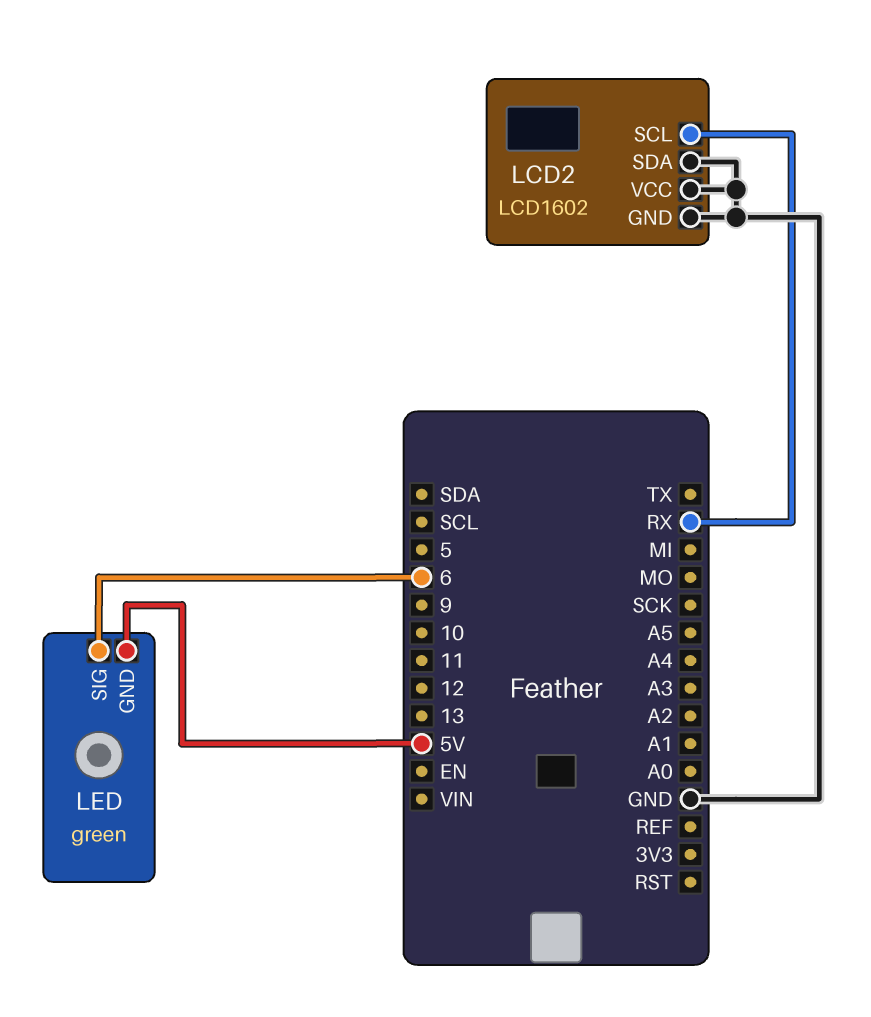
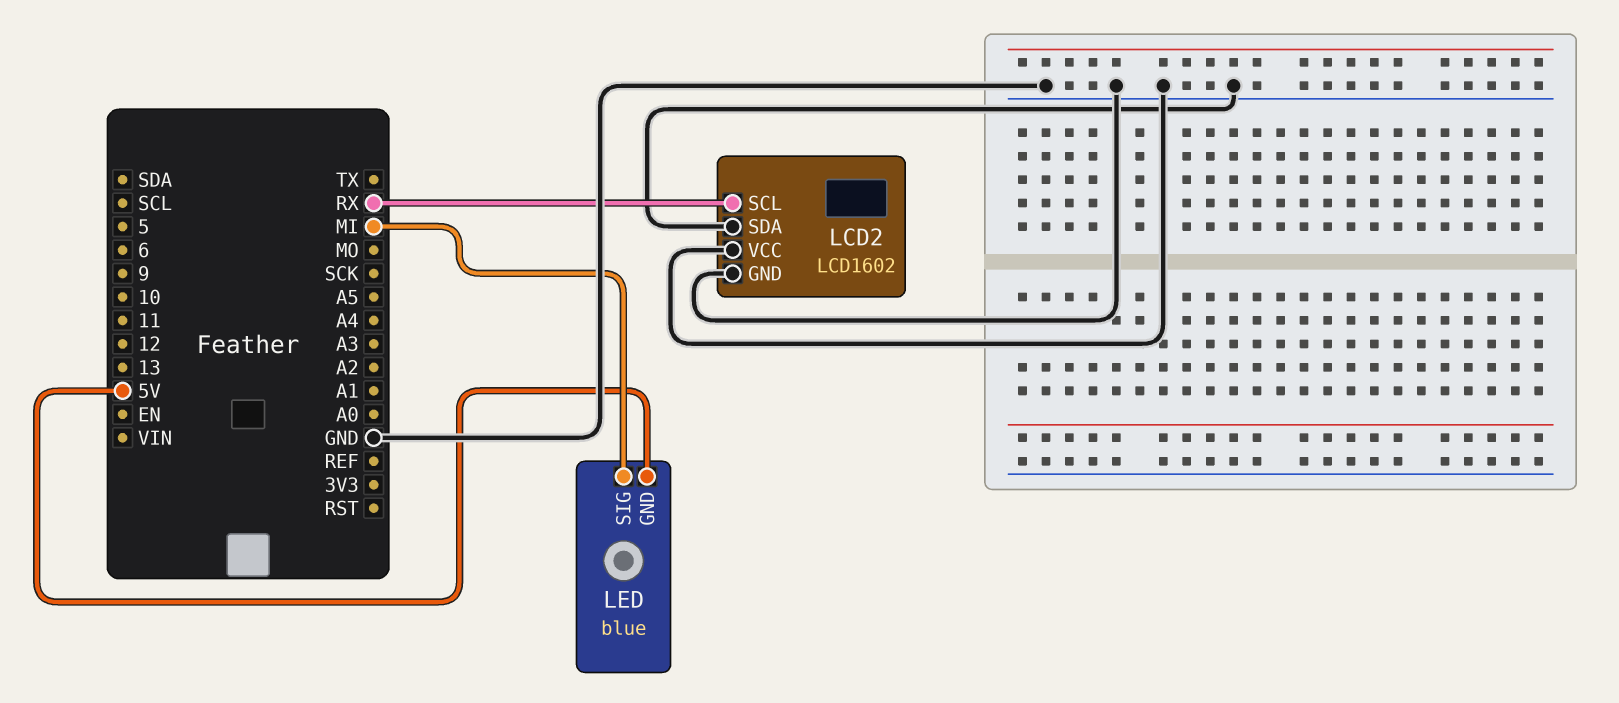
LED: green -> blue
LED pin SIG: 6 -> MI

